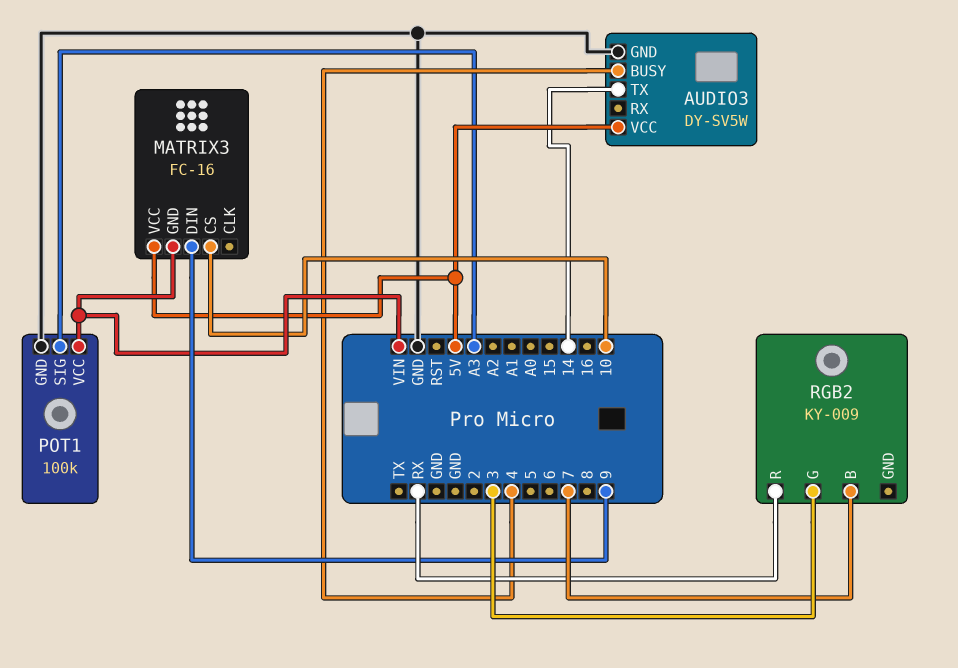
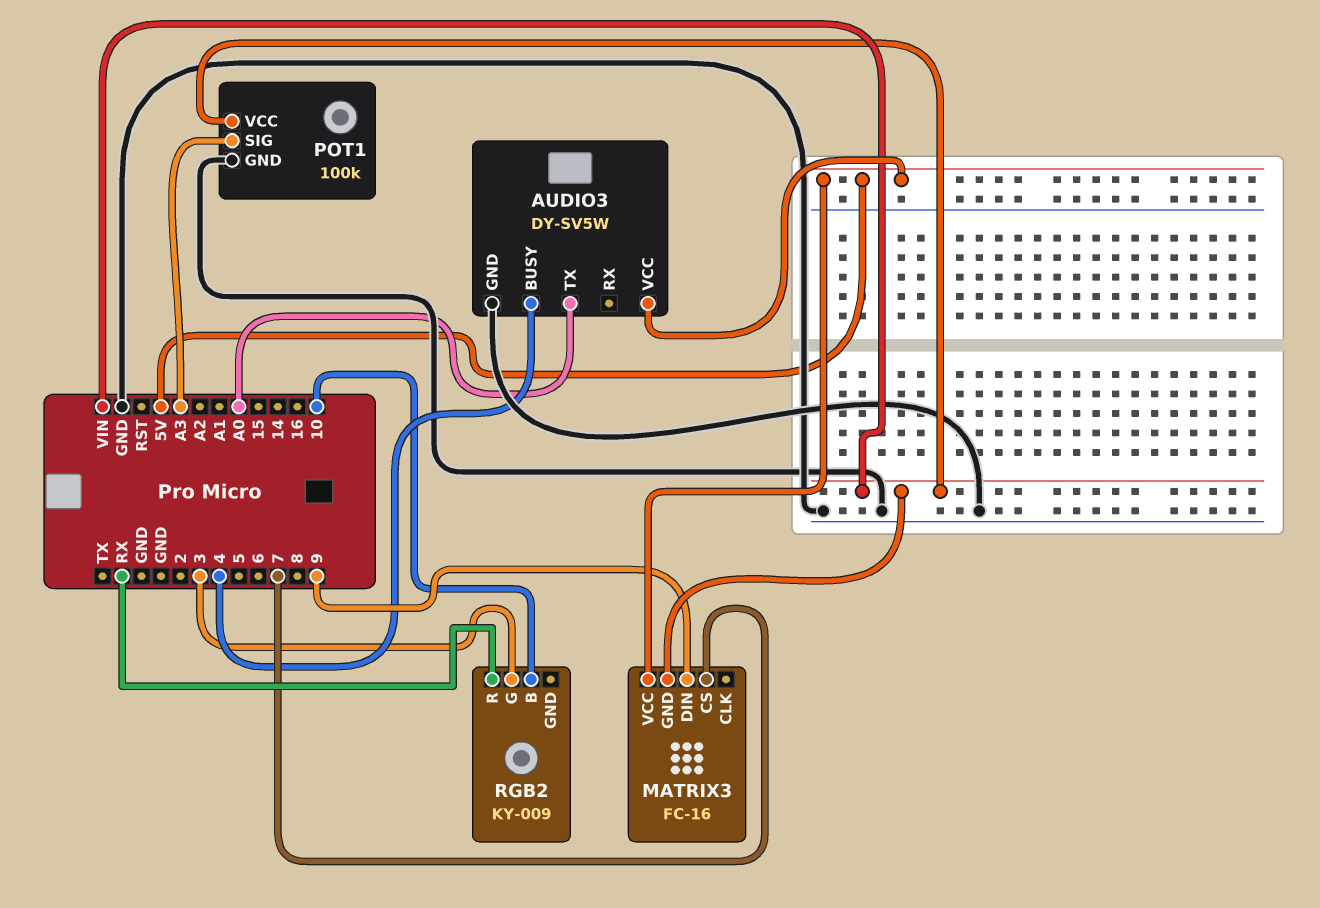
AUDIO3 pin TX: 14 -> A0
MATRIX3 pin CS: 10 -> 7
RGB2 pin B: 7 -> 10

